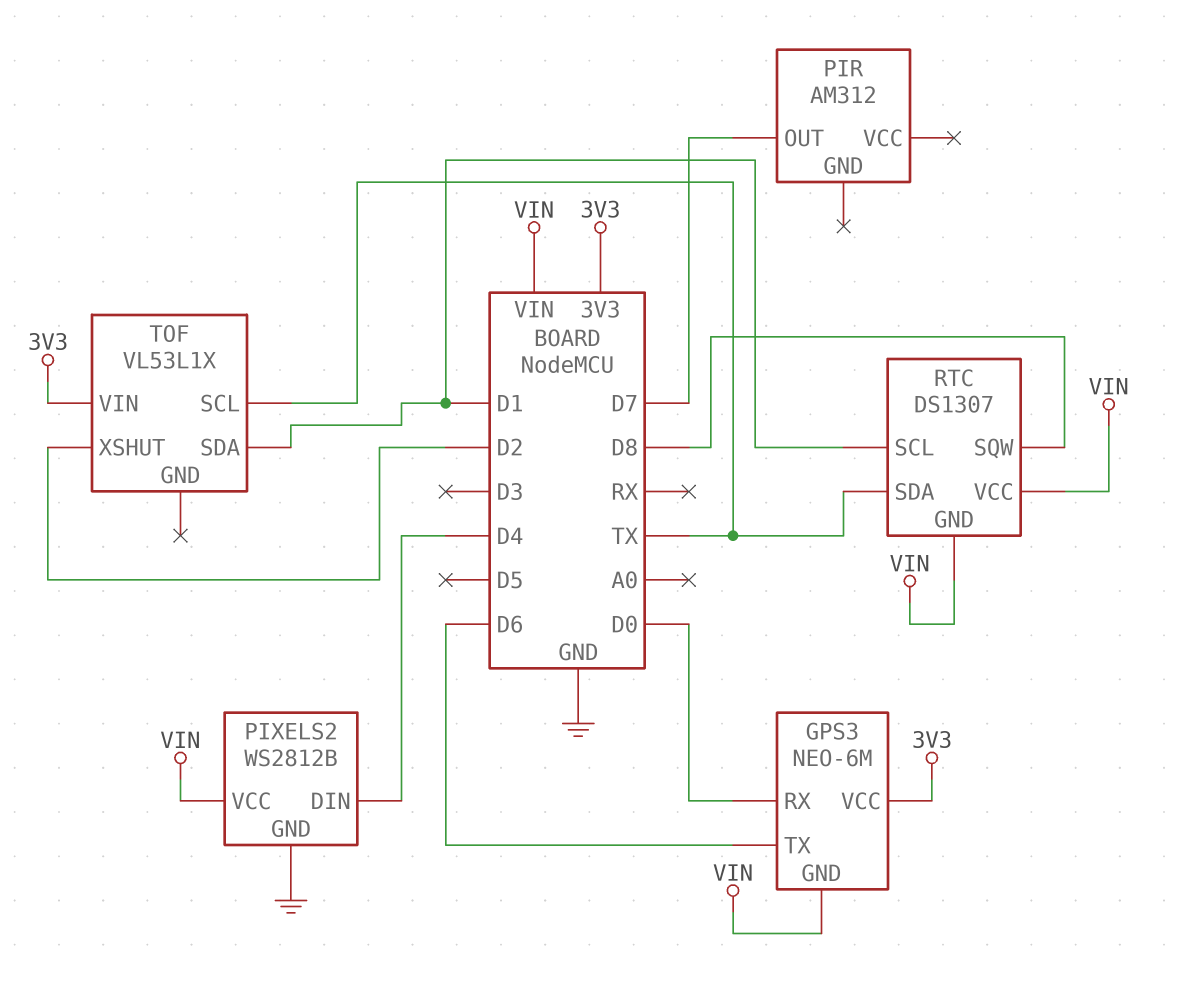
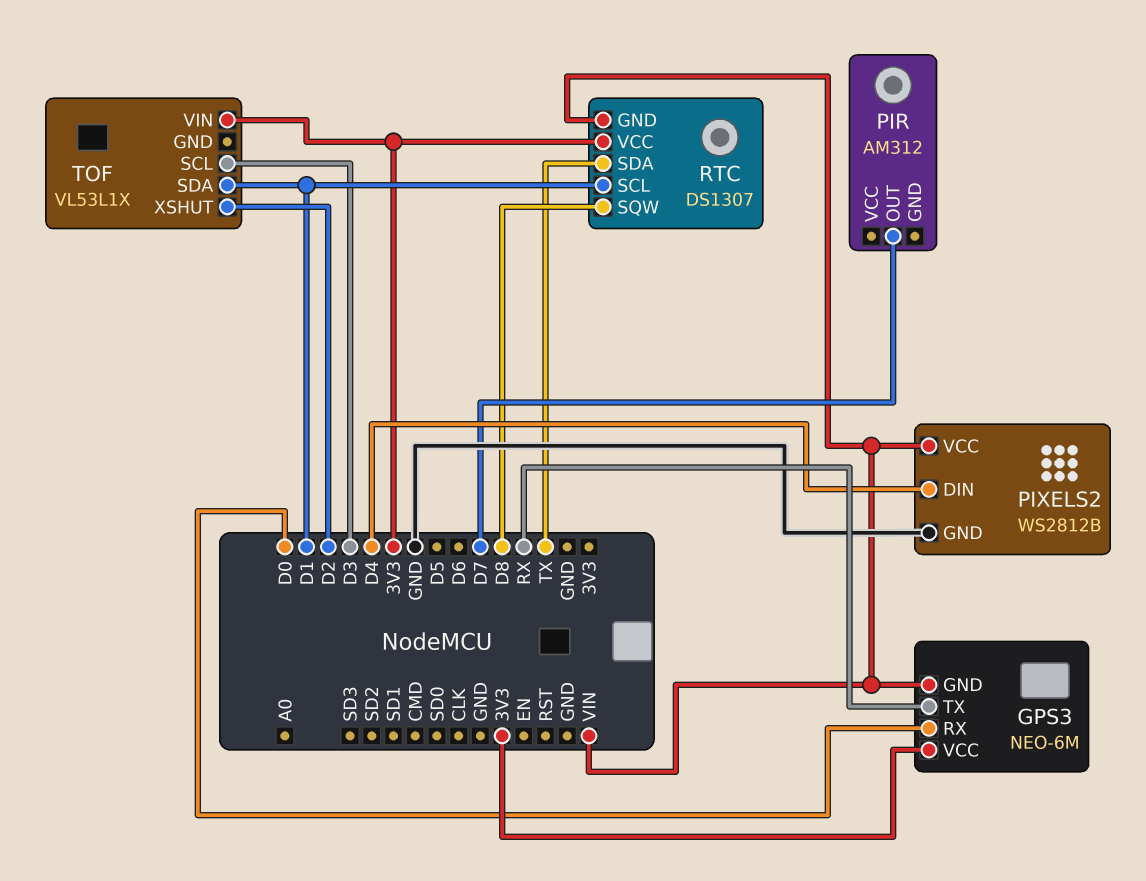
GPS3 pin TX: D6 -> RX
RTC pin VCC: VIN -> 3V3
TOF pin SCL: TX -> D3

